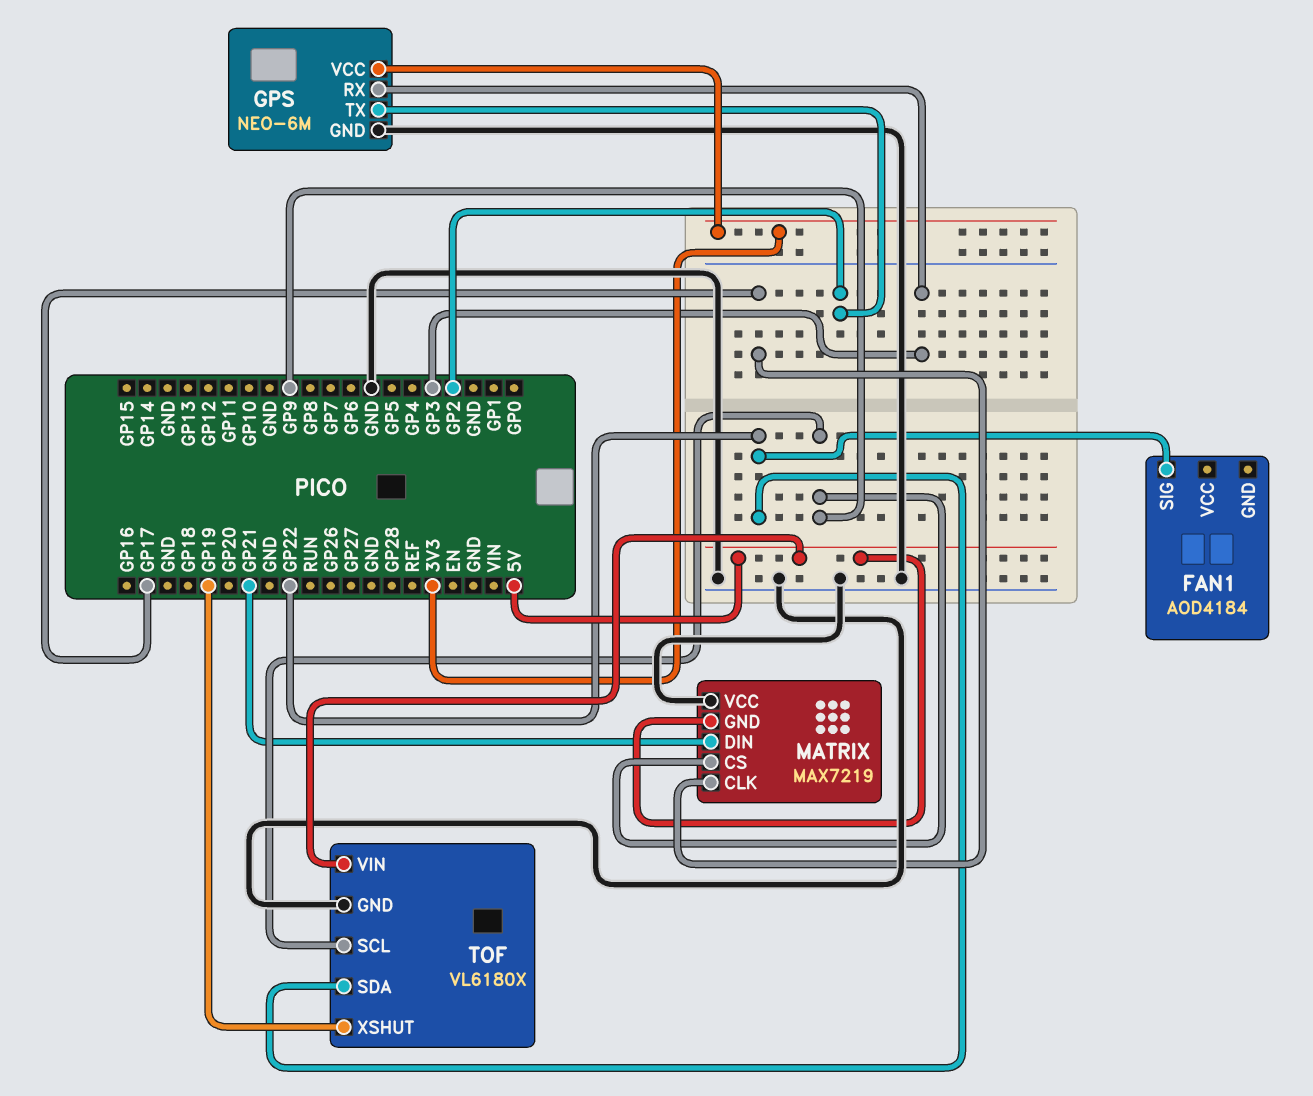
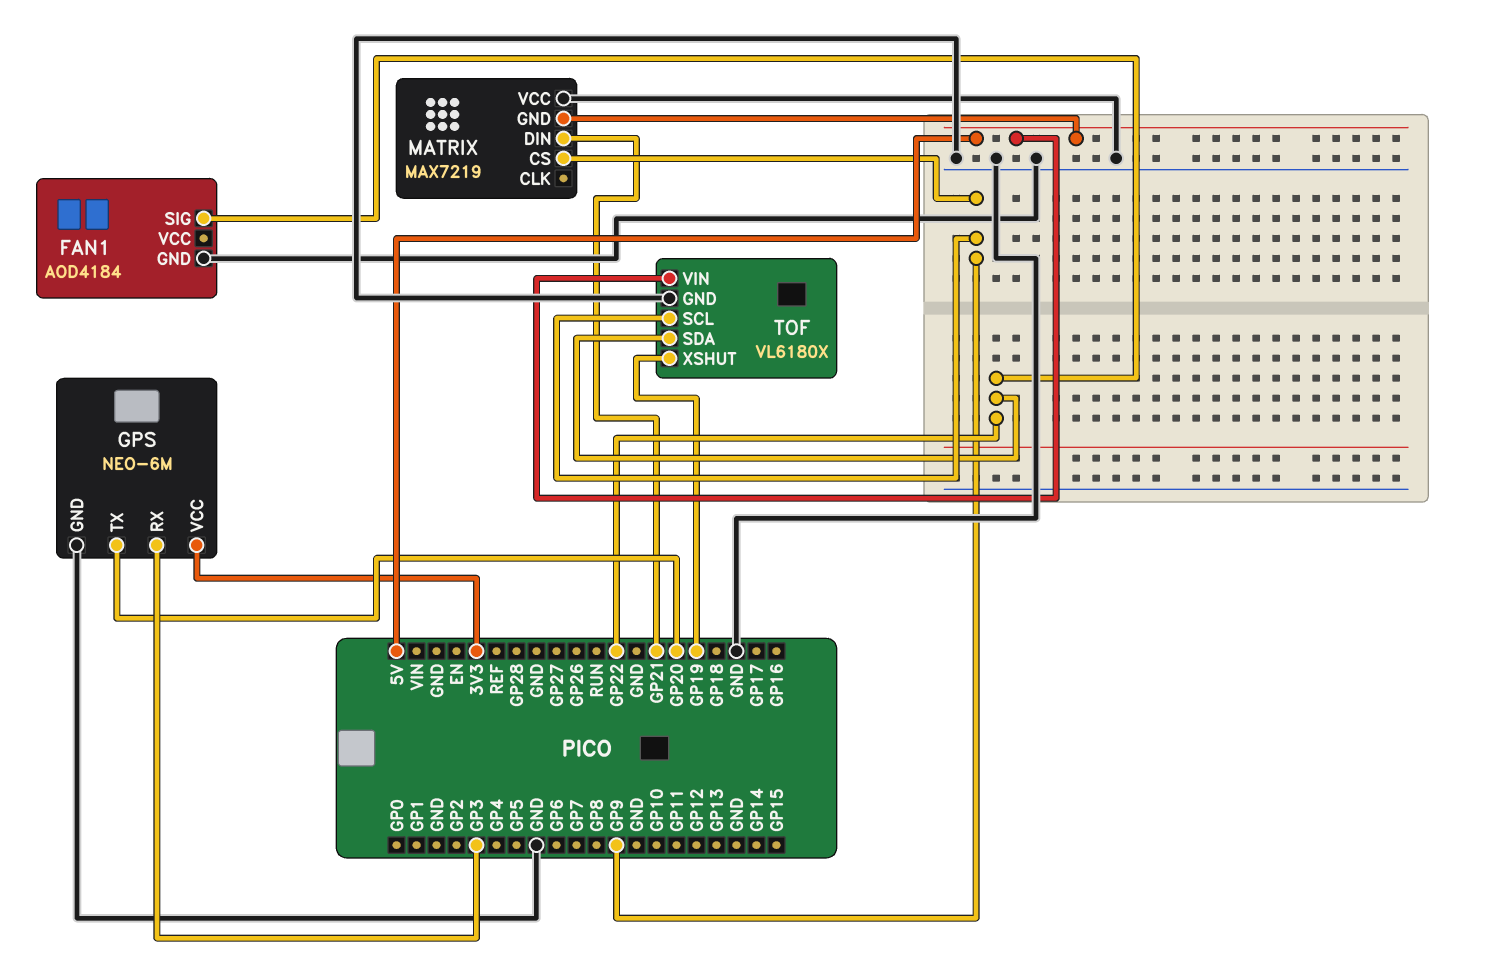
FAN1 pin GND: none -> GND
GPS pin TX: GP2 -> GP20
MATRIX pin CLK: GP17 -> none

